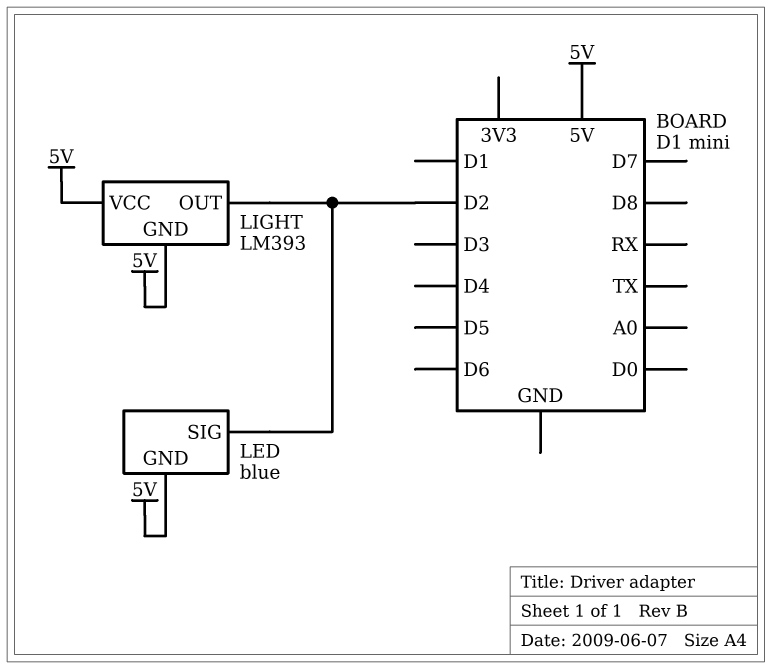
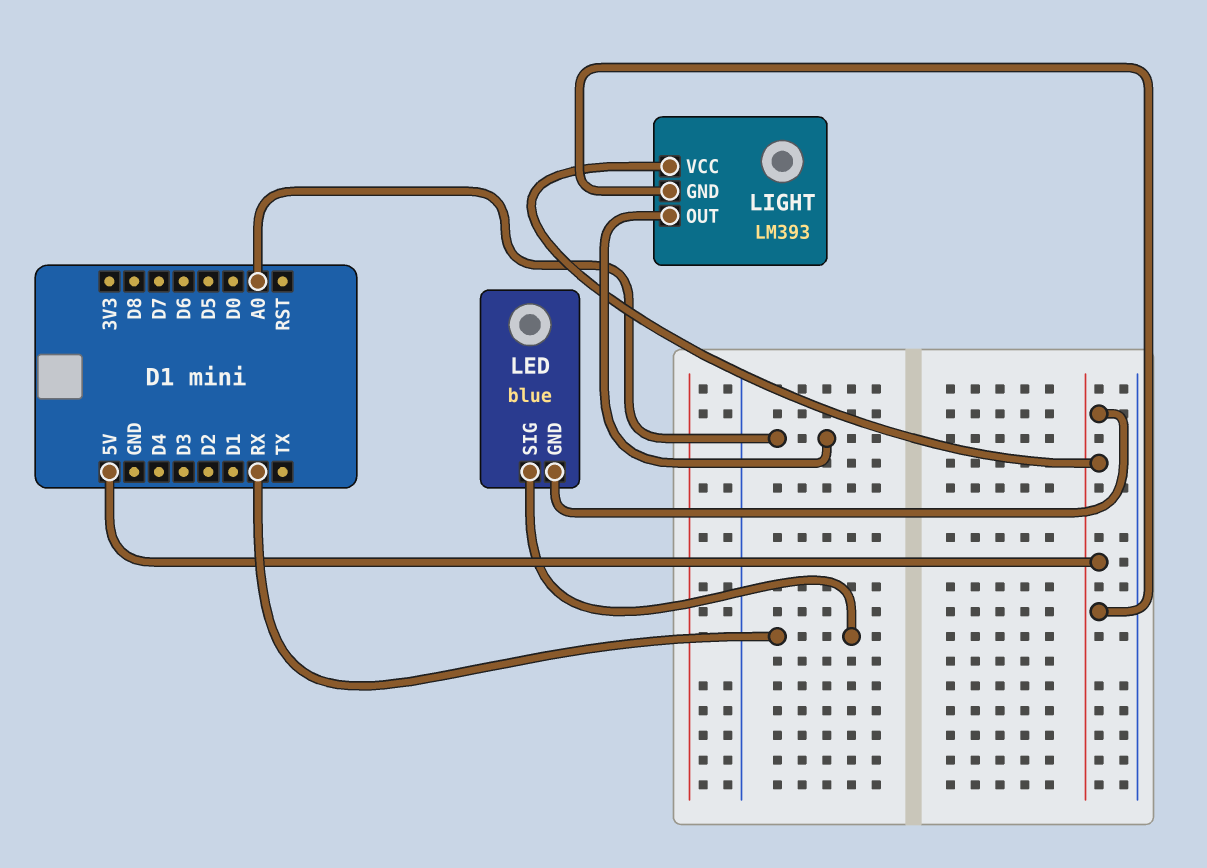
LED pin SIG: D2 -> RX
LIGHT pin OUT: D2 -> A0

